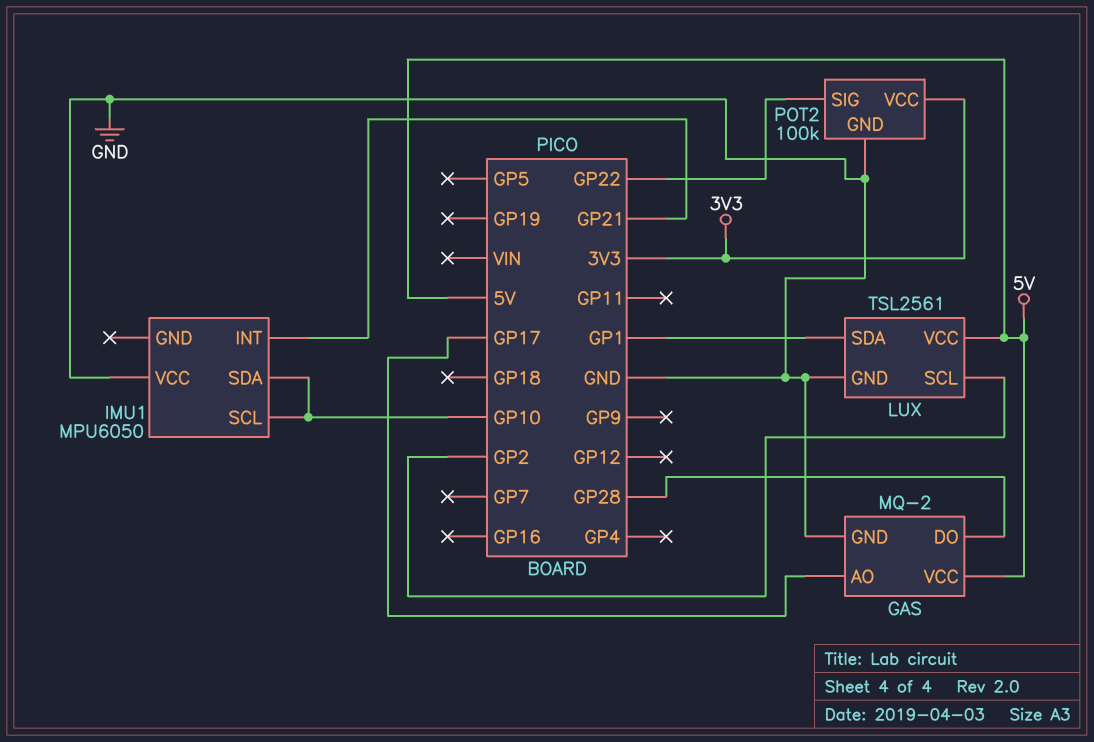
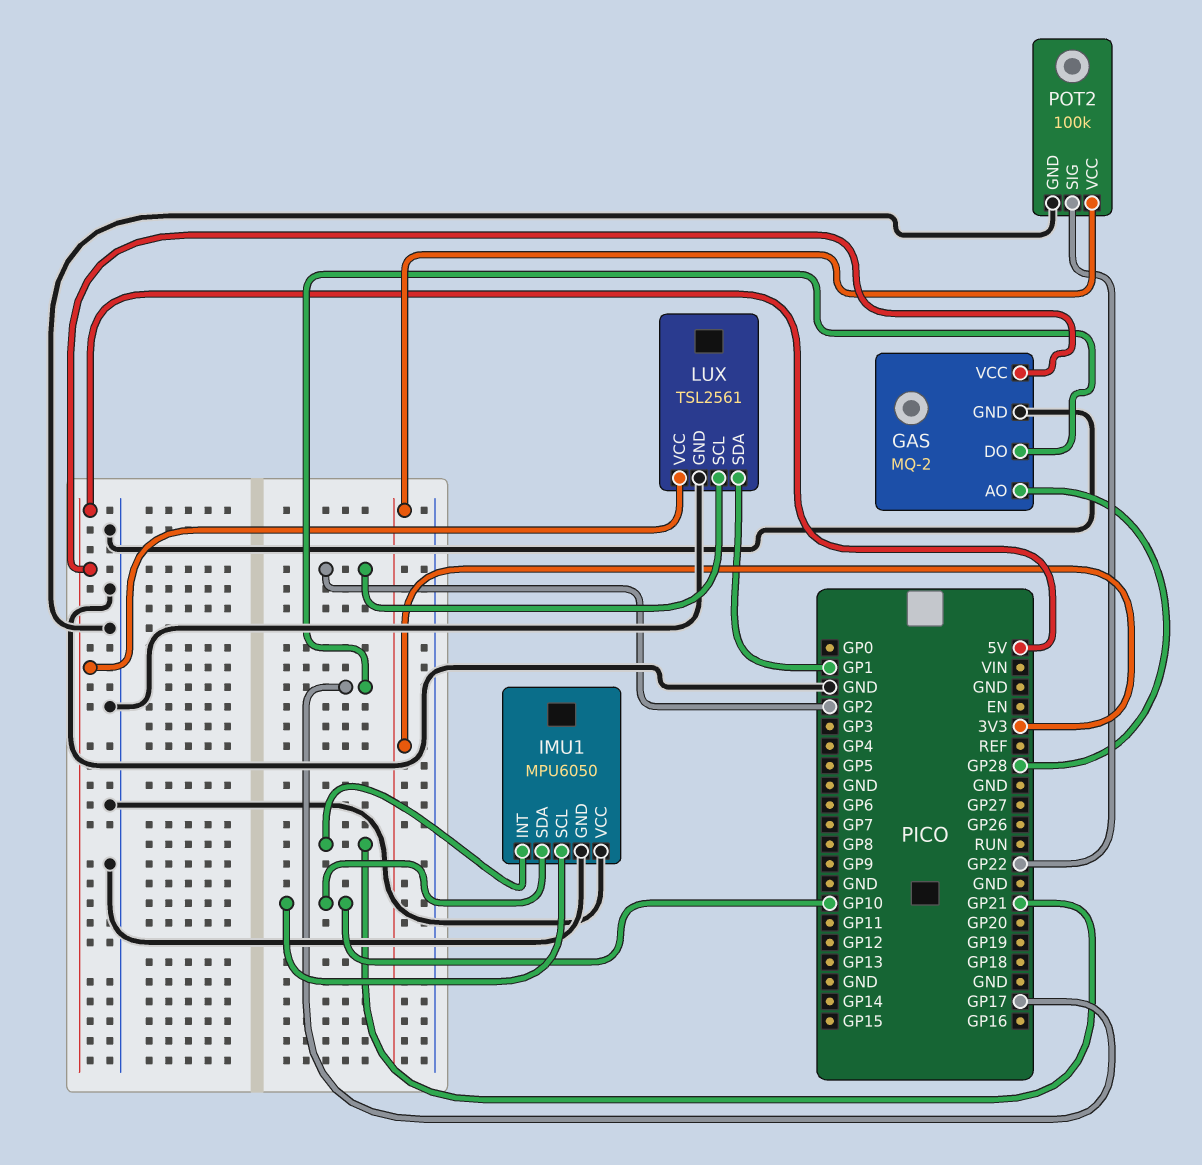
GAS pin AO: GP17 -> GP28
GAS pin DO: GP28 -> GP17
IMU1 pin GND: none -> GND

